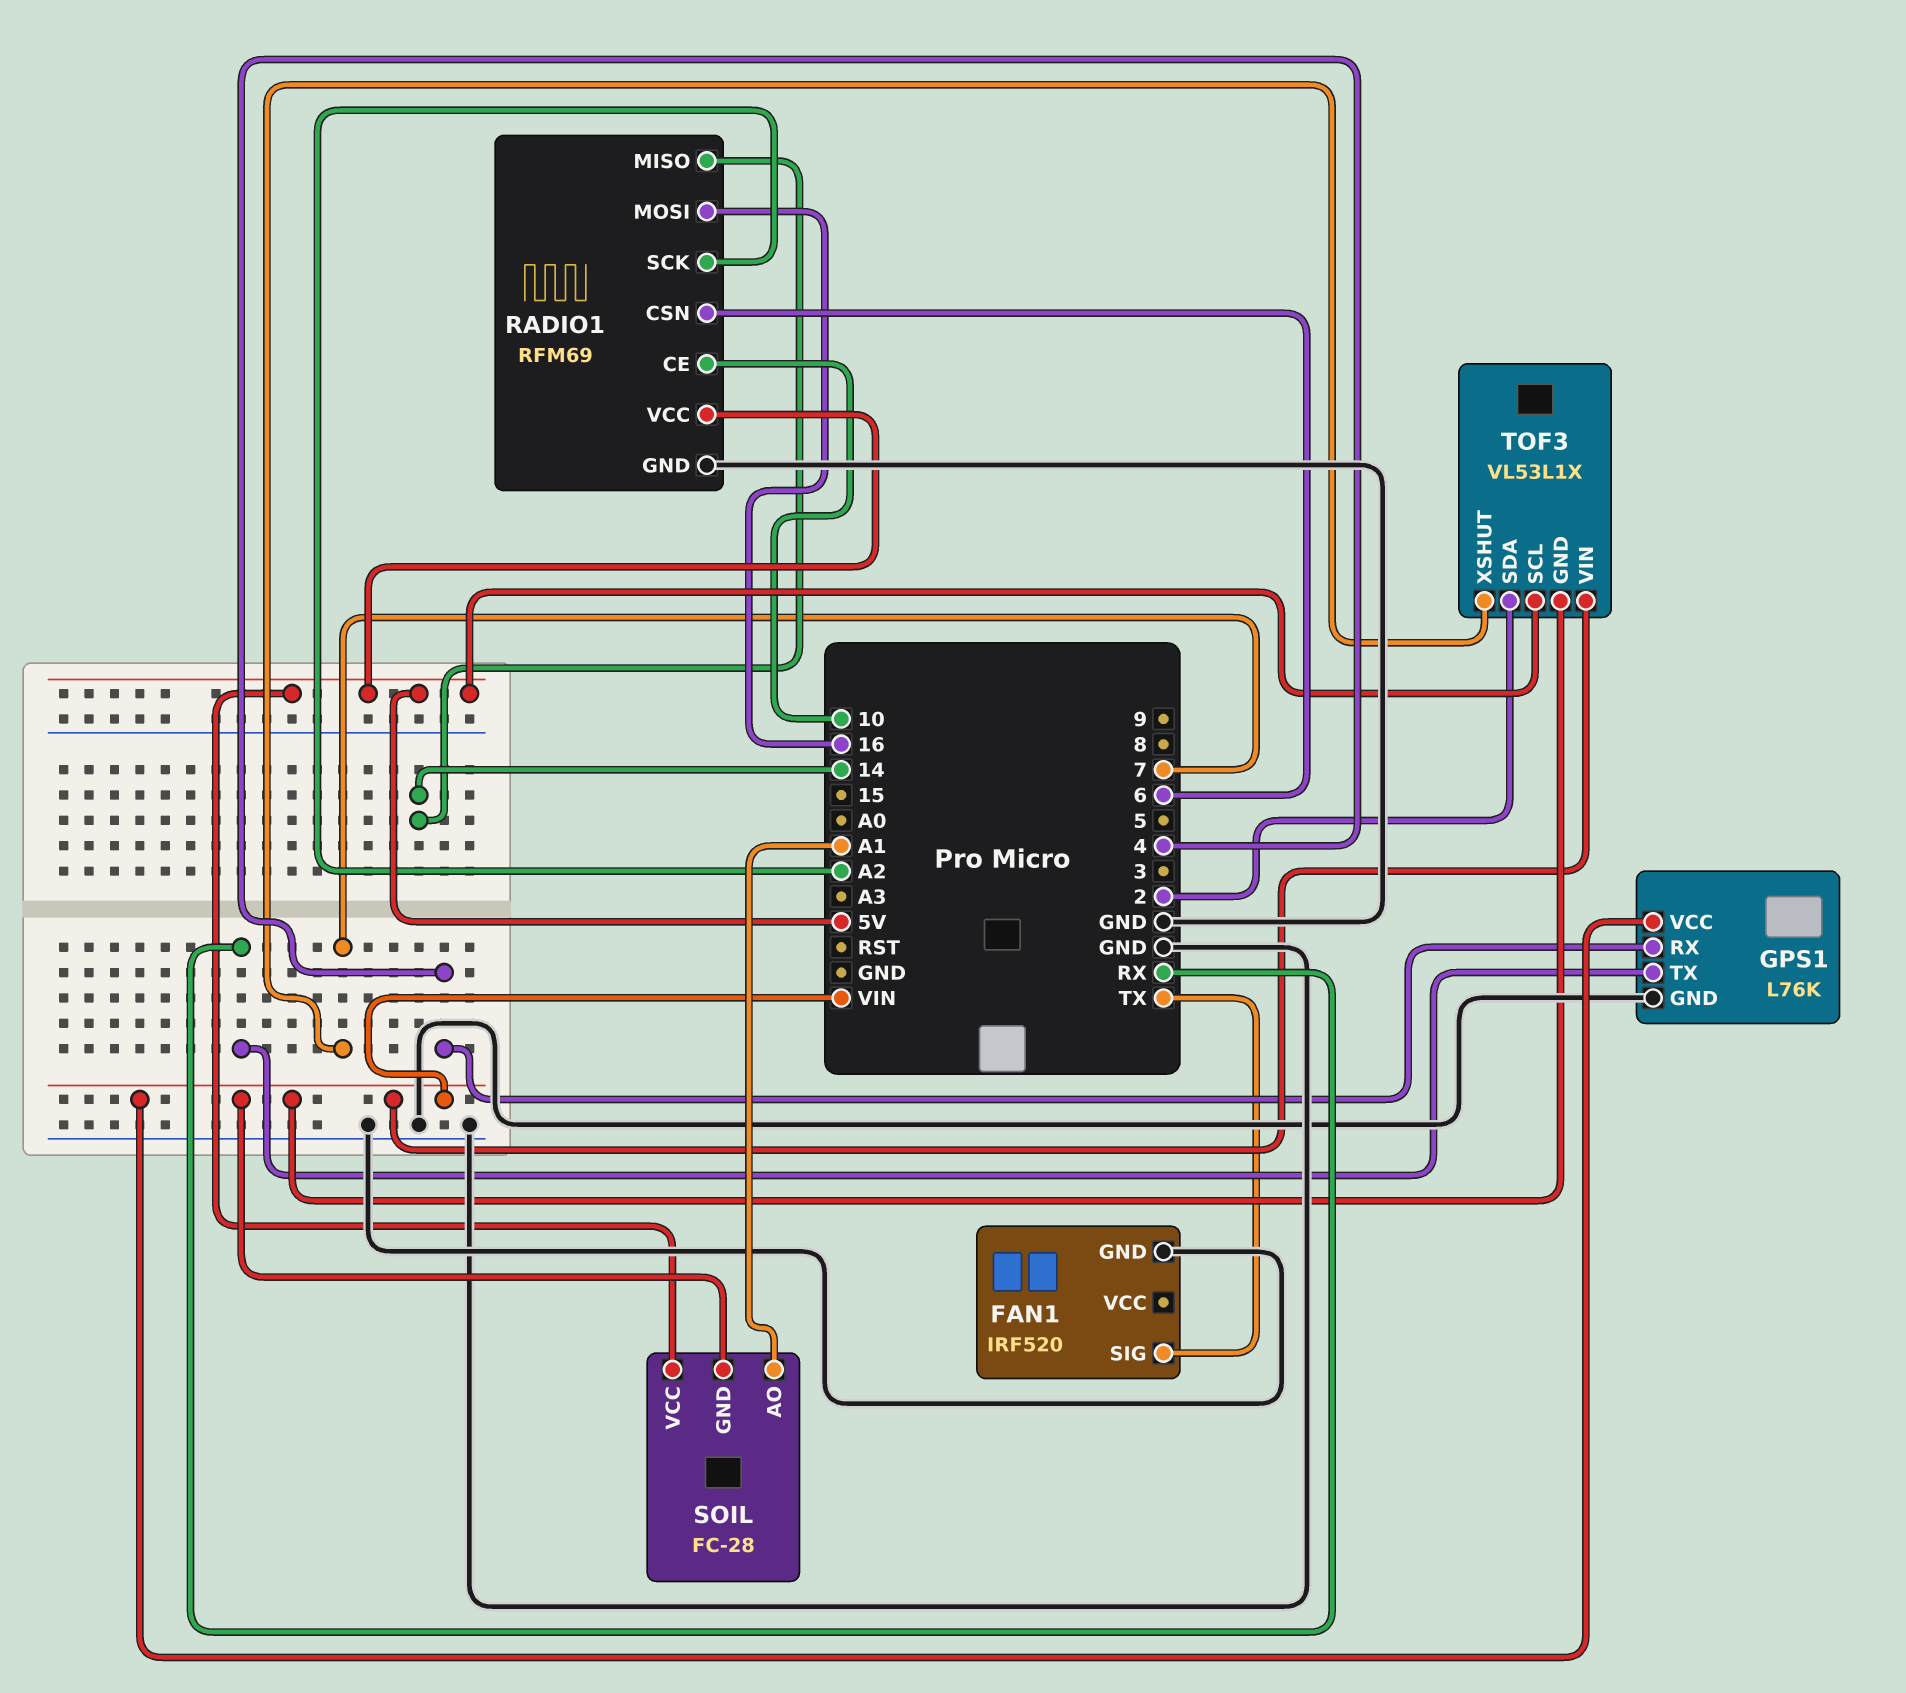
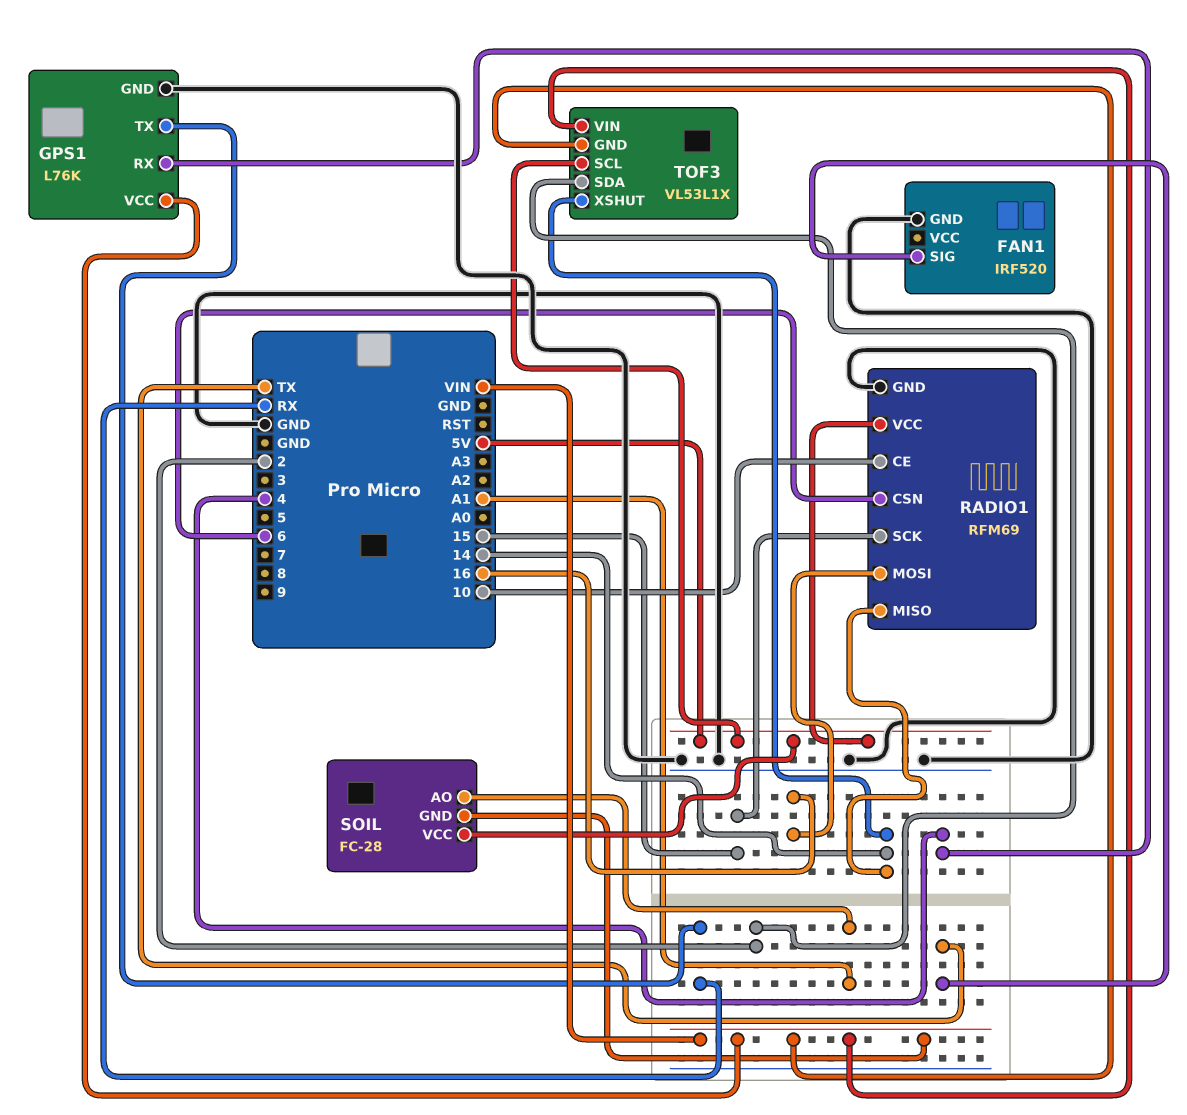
RADIO1 pin SCK: A2 -> 15
TOF3 pin XSHUT: 7 -> 14

